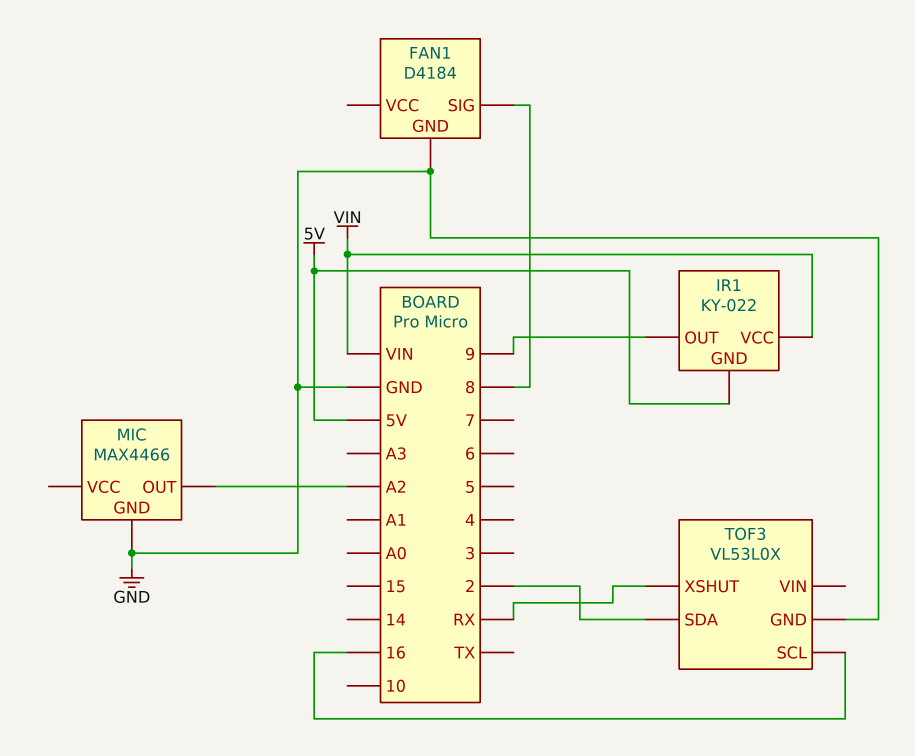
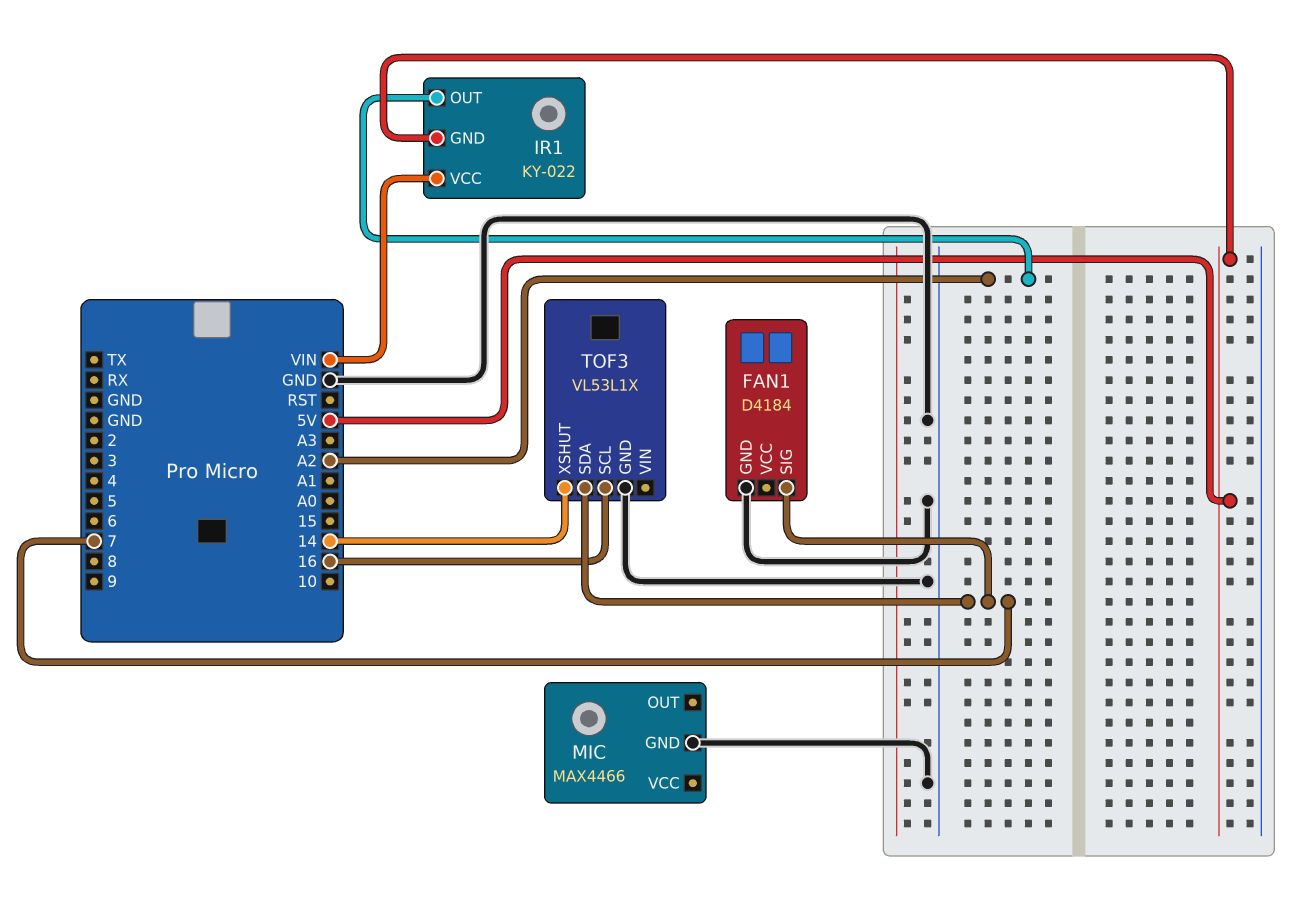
FAN1 pin SIG: 8 -> 7
IR1 pin OUT: 9 -> A2
MIC pin OUT: A2 -> none
TOF3: VL53L0X -> VL53L1X
TOF3 pin SDA: 2 -> 7
TOF3 pin XSHUT: RX -> 14

